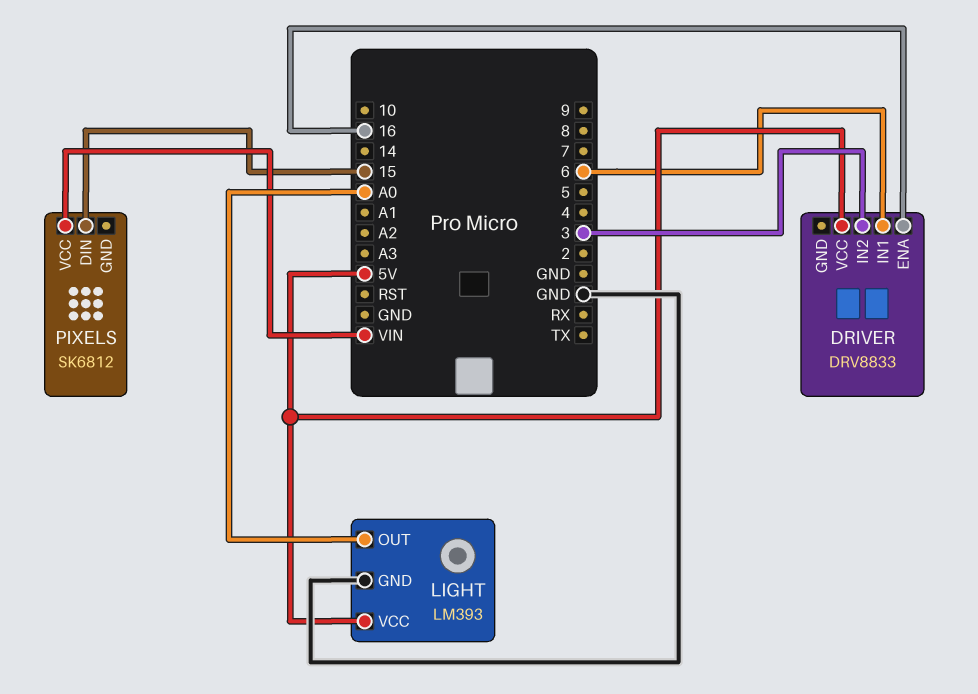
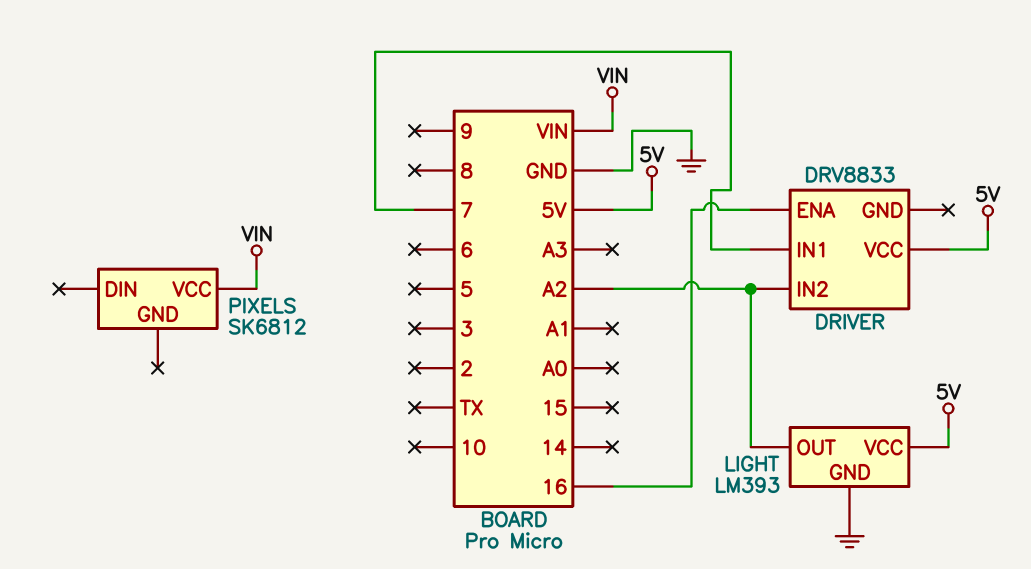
DRIVER pin IN1: 6 -> 7
DRIVER pin IN2: 3 -> A2
LIGHT pin OUT: A0 -> A2
PIXELS pin DIN: 15 -> none

